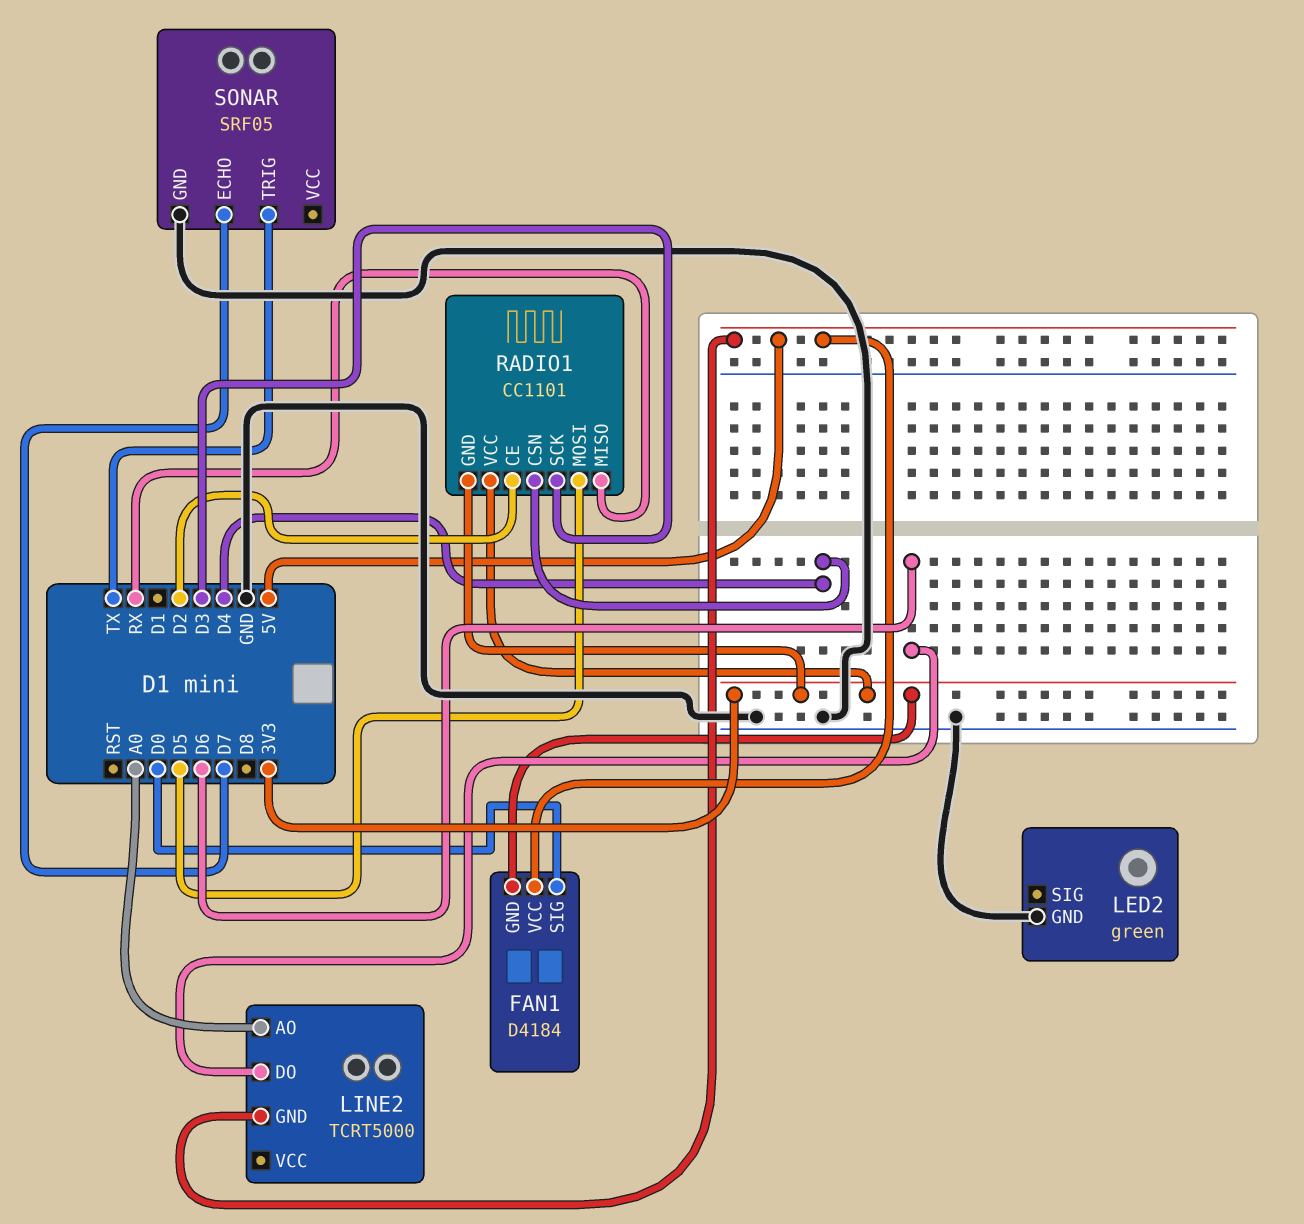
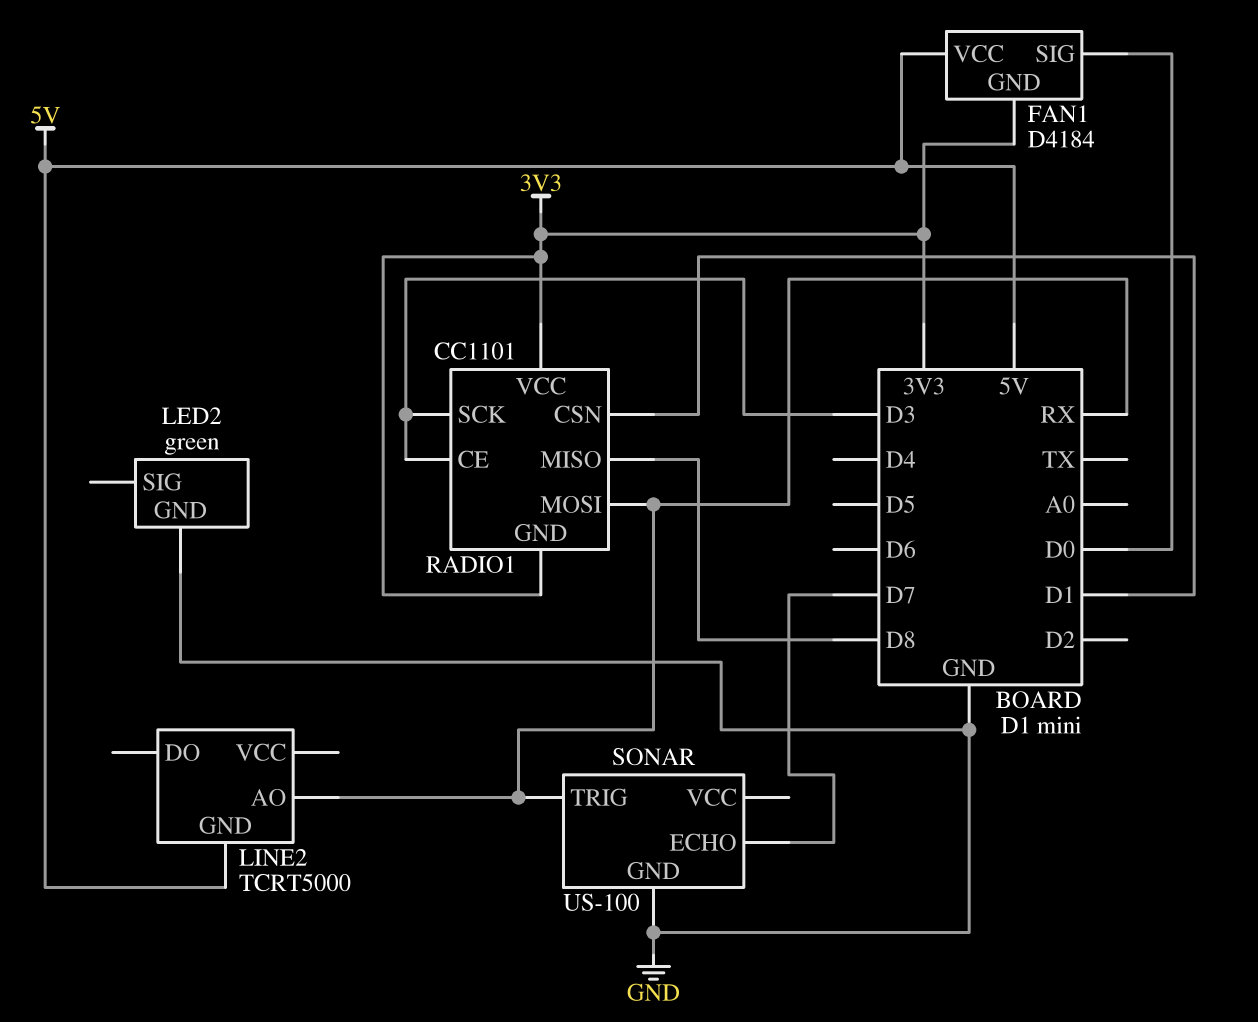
LINE2 pin AO: A0 -> RX
LINE2 pin DO: D6 -> none
RADIO1 pin CE: D2 -> D3
RADIO1 pin CSN: D4 -> D1
RADIO1 pin MISO: RX -> D8
RADIO1 pin MOSI: D5 -> RX
SONAR: SRF05 -> US-100
SONAR pin TRIG: TX -> RX

